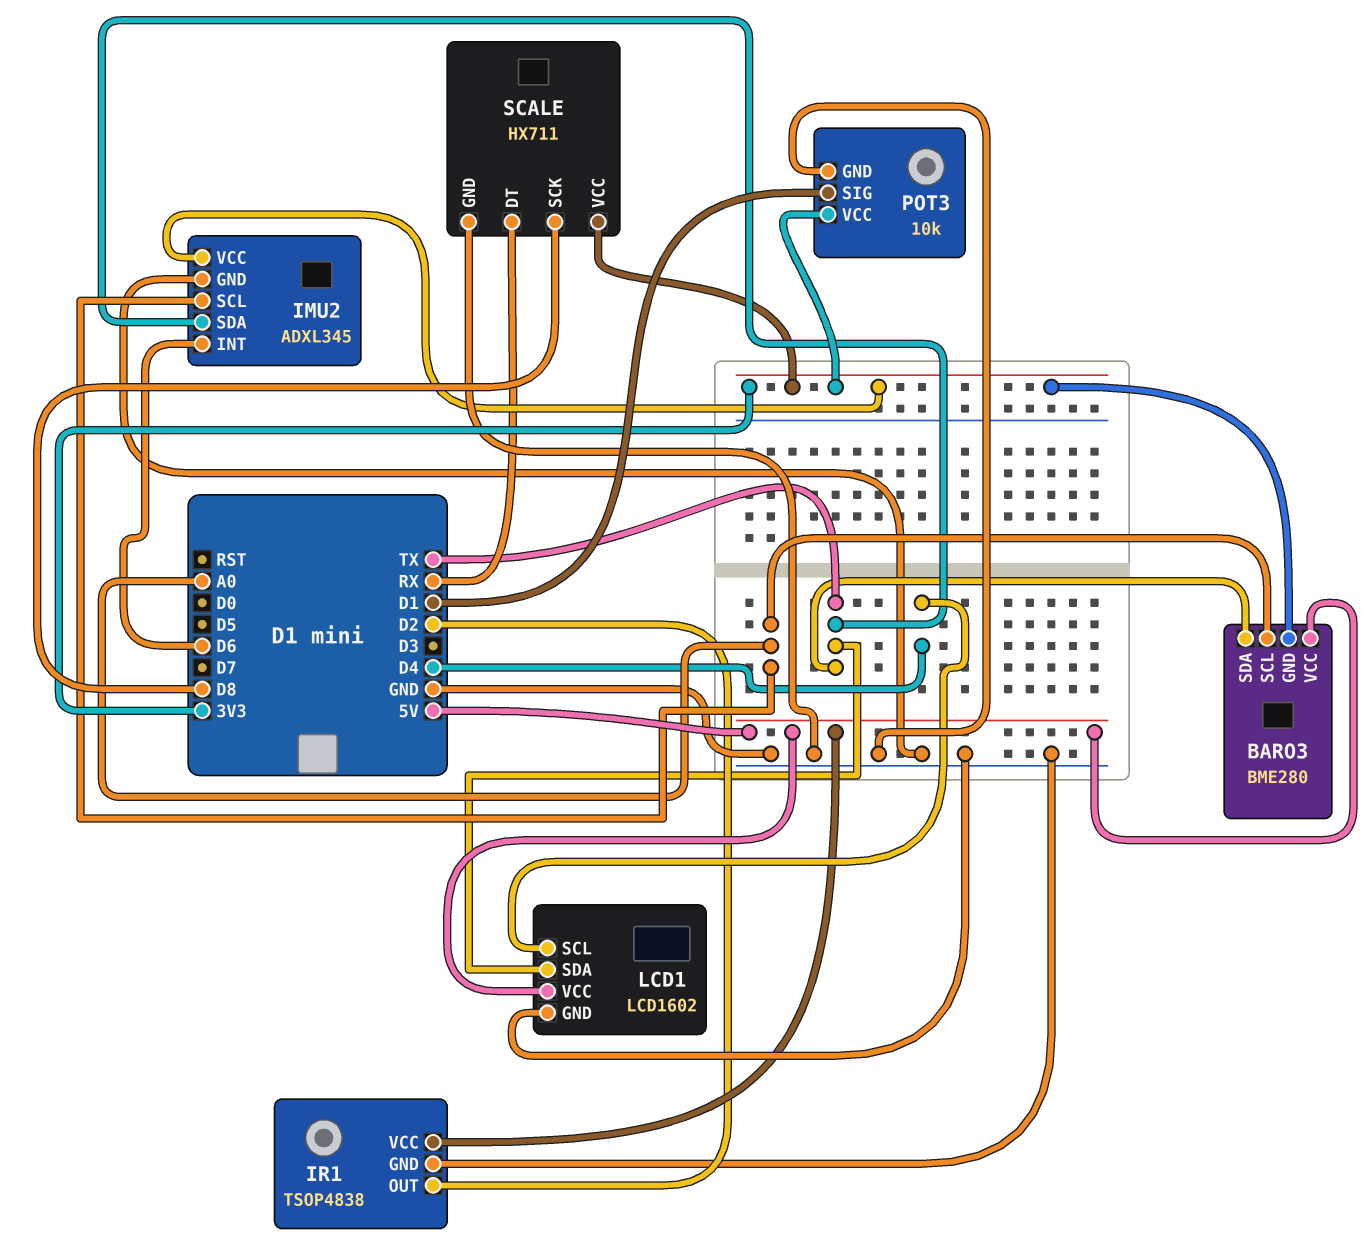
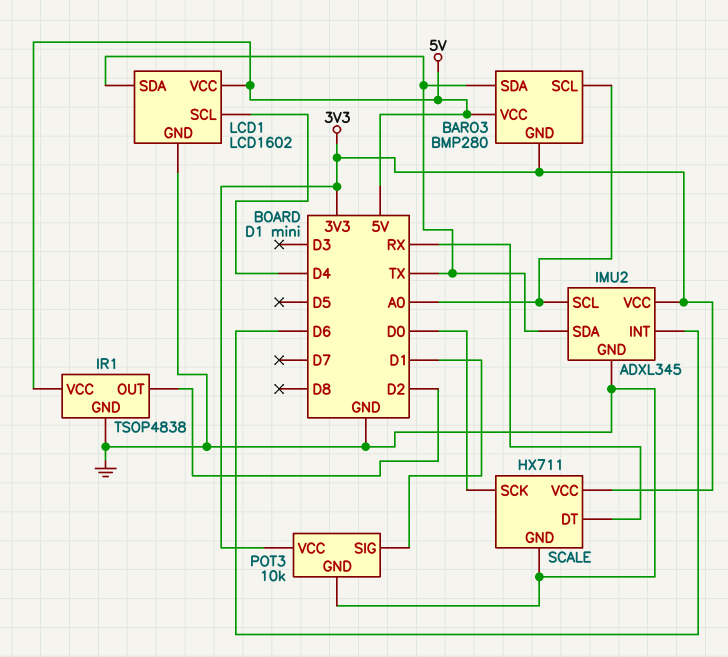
BARO3: BME280 -> BMP280
SCALE pin SCK: D8 -> D0

